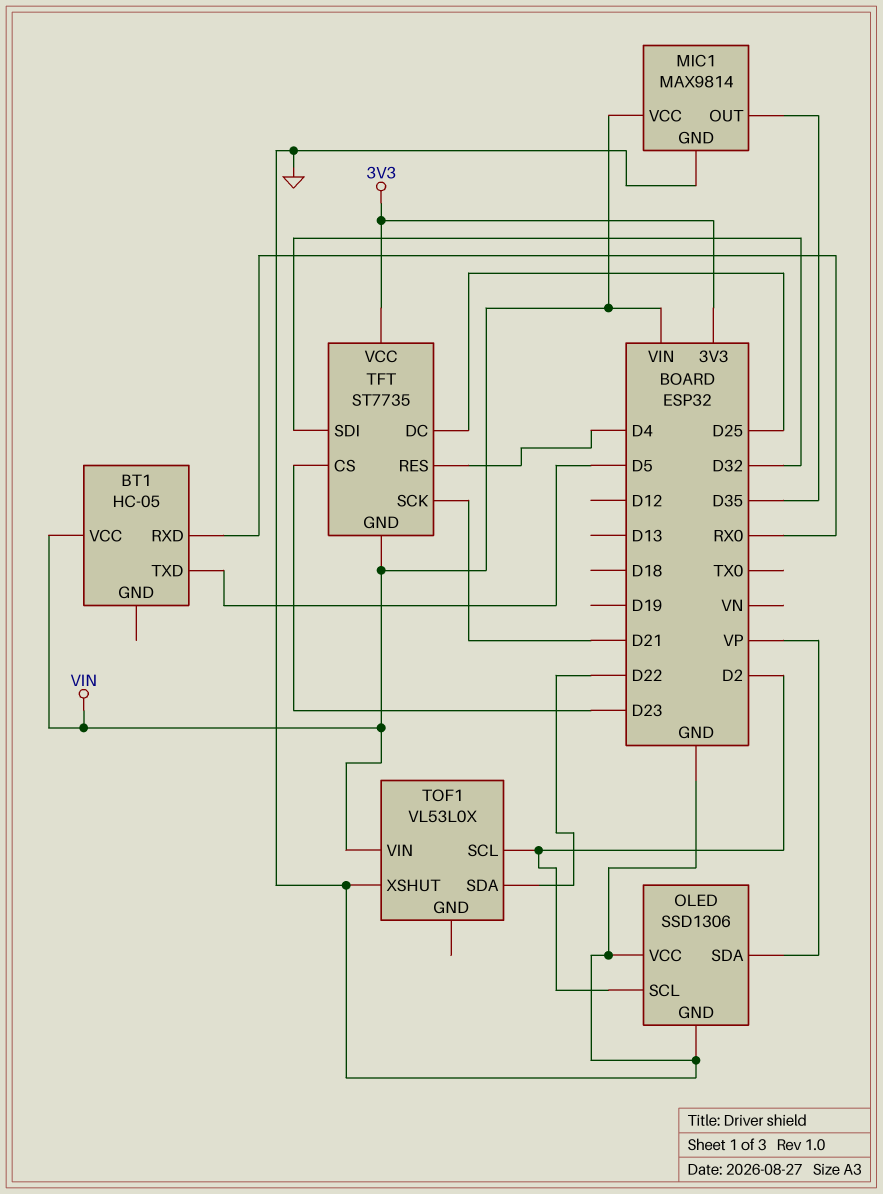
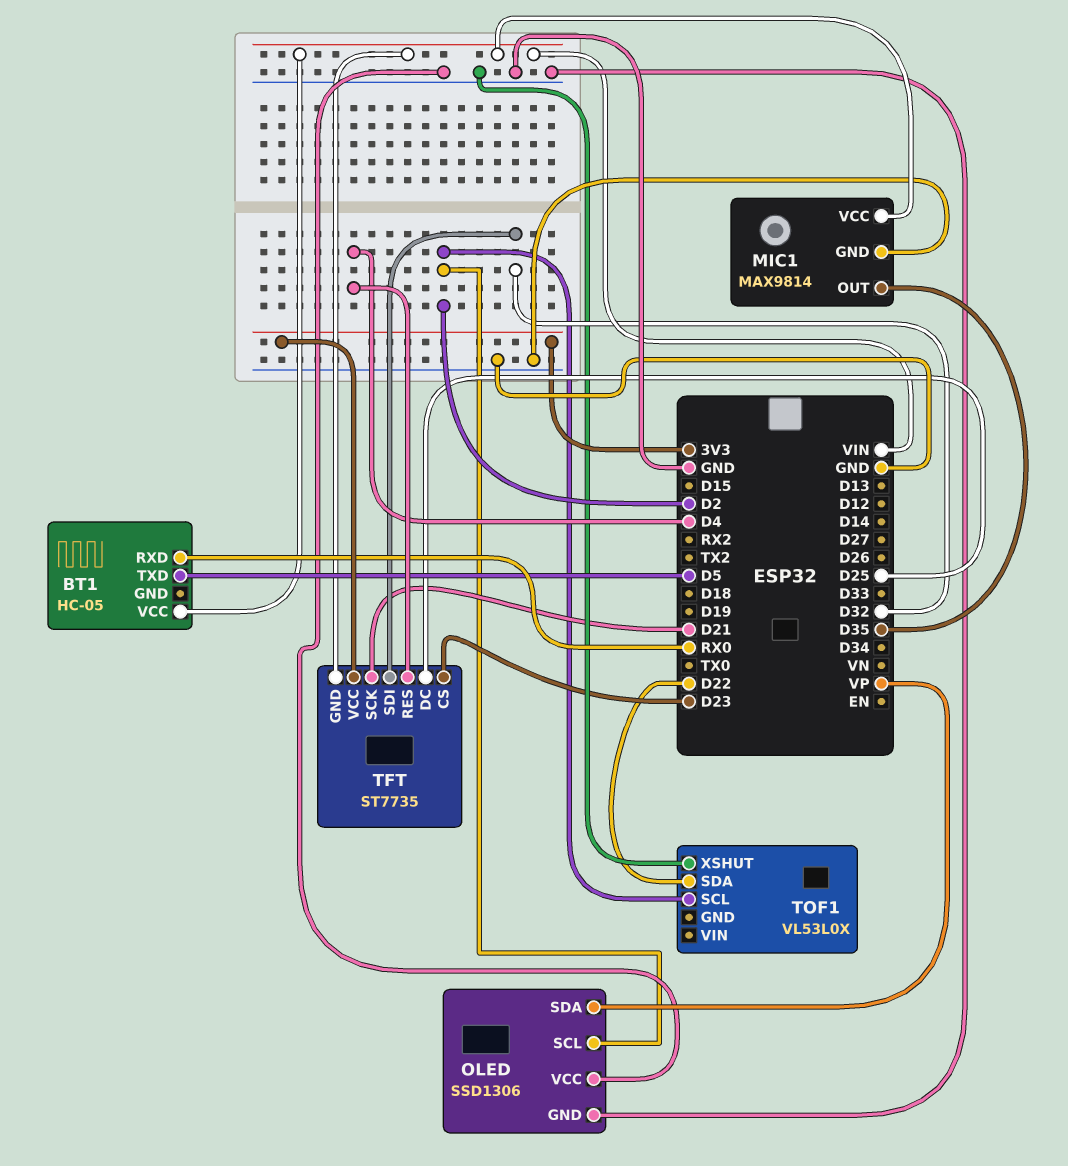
TOF1 pin VIN: VIN -> none

